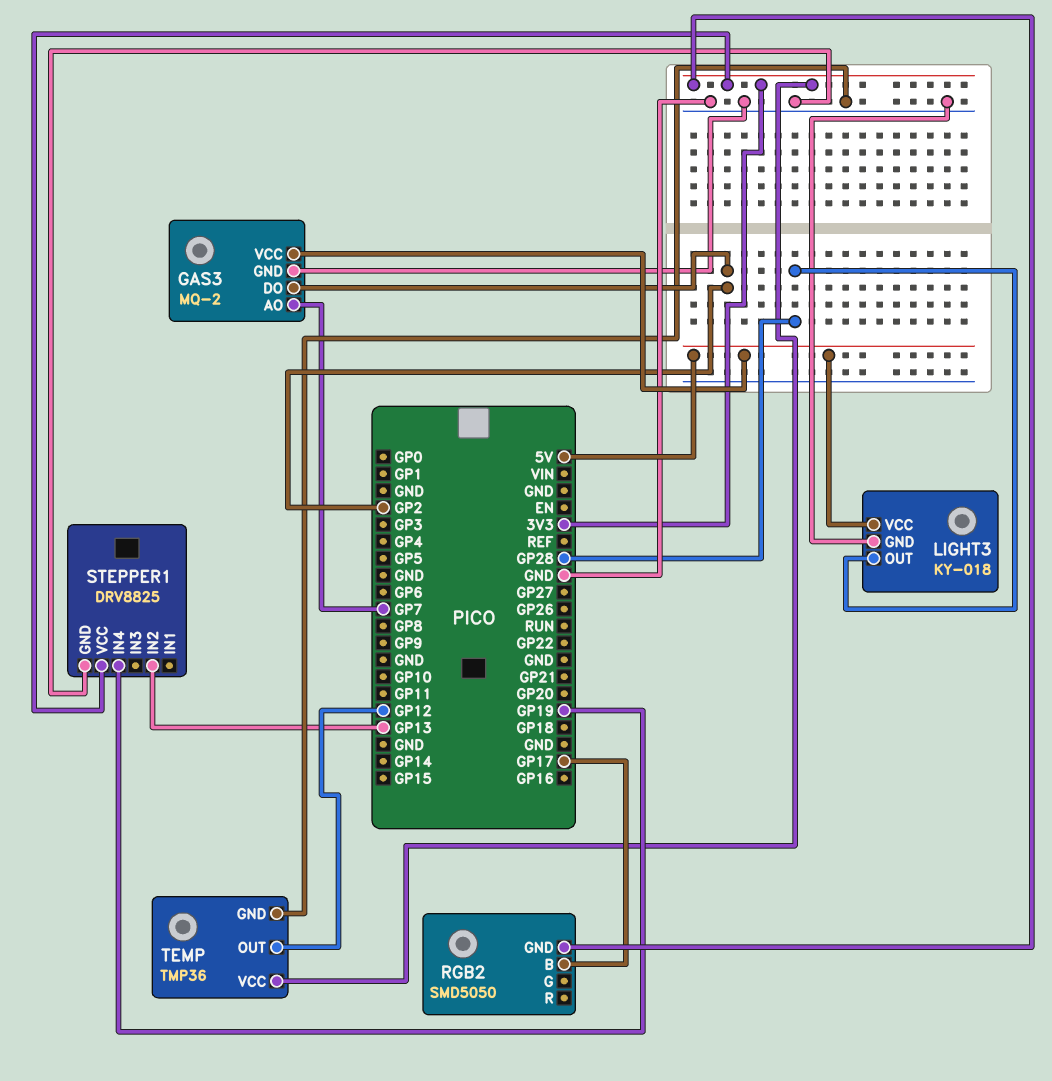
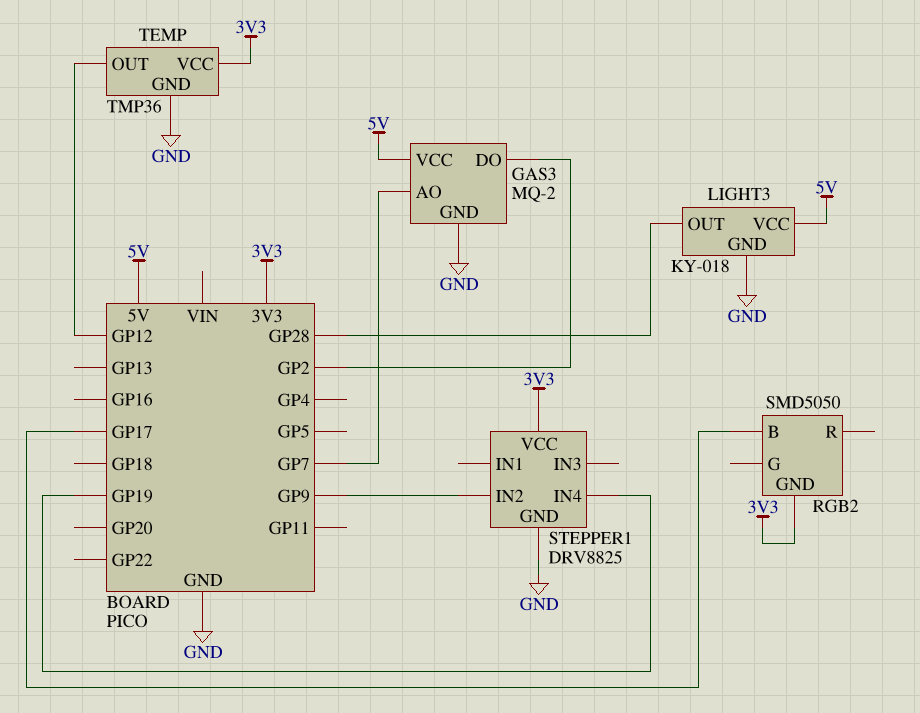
STEPPER1 pin IN2: GP13 -> GP9

